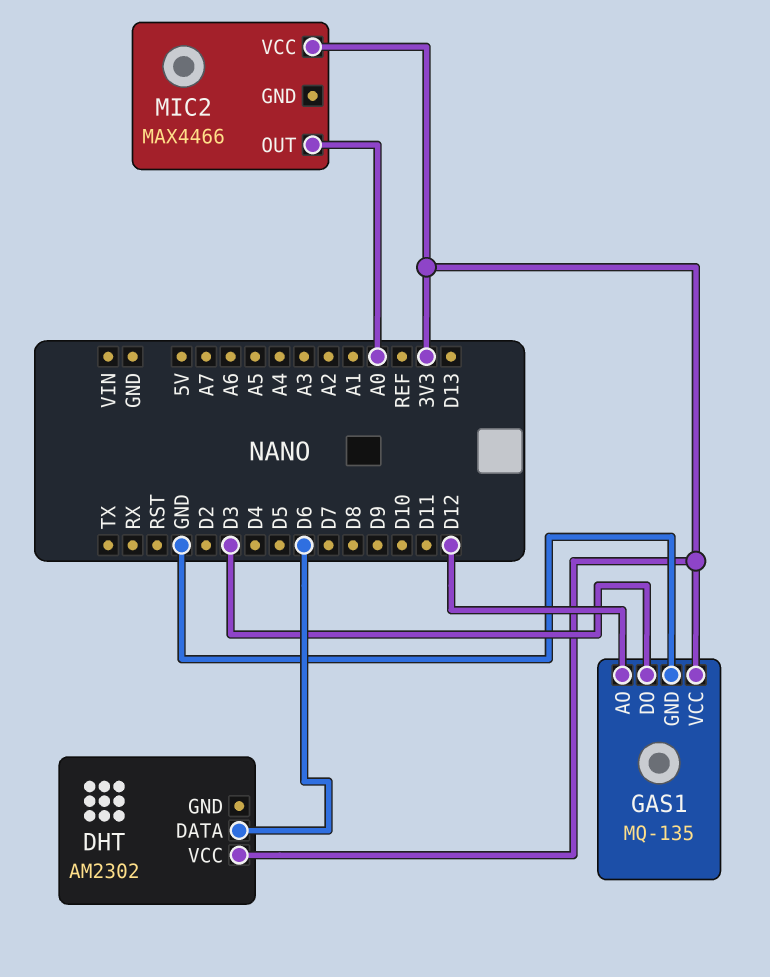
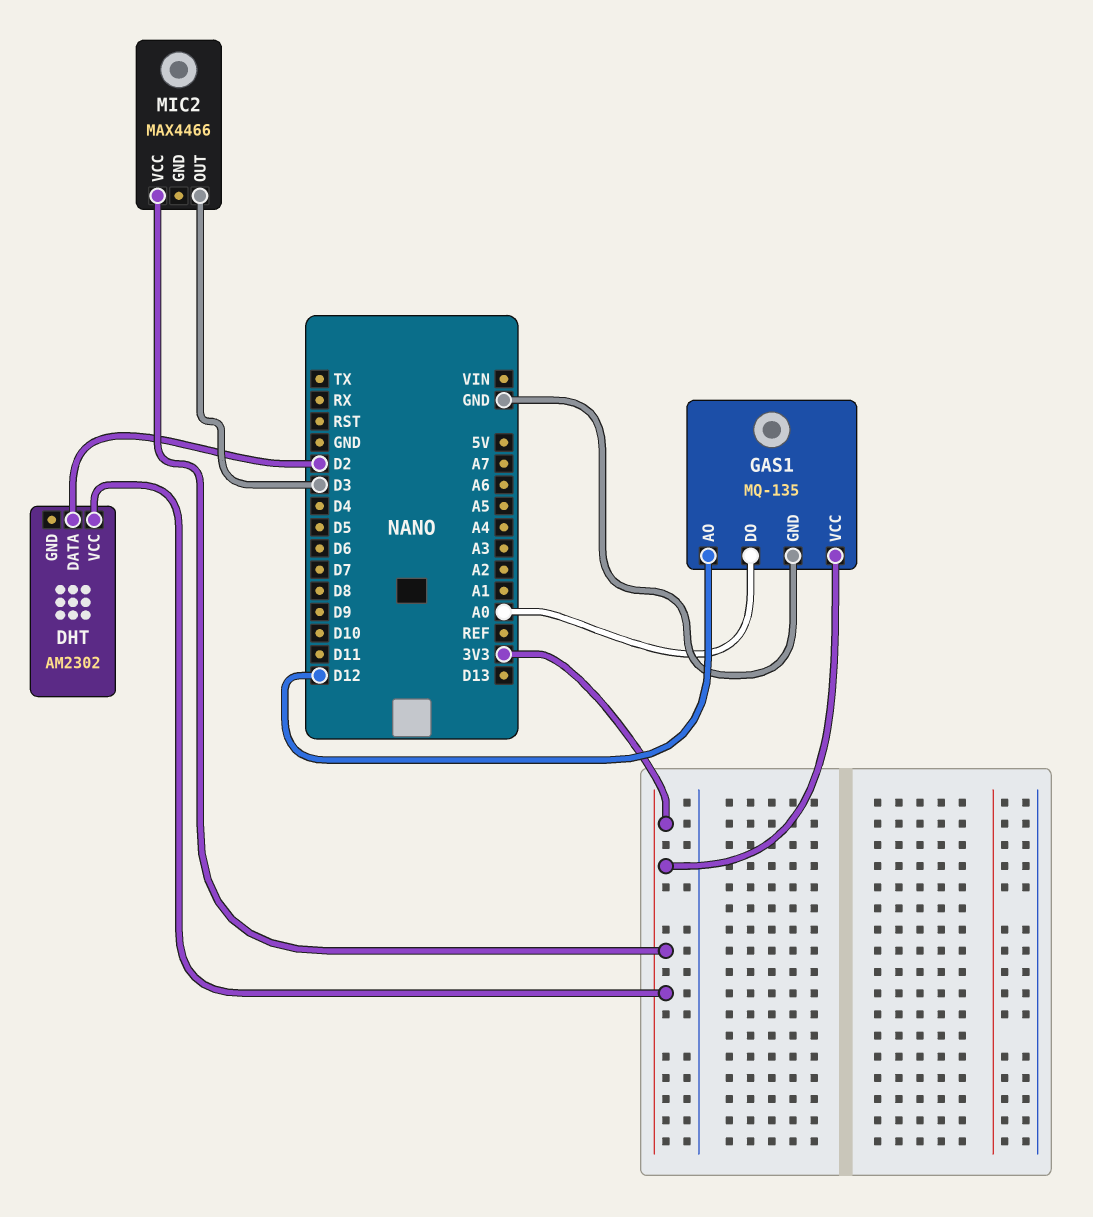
DHT pin DATA: D6 -> D2
GAS1 pin DO: D3 -> A0
MIC2 pin OUT: A0 -> D3

